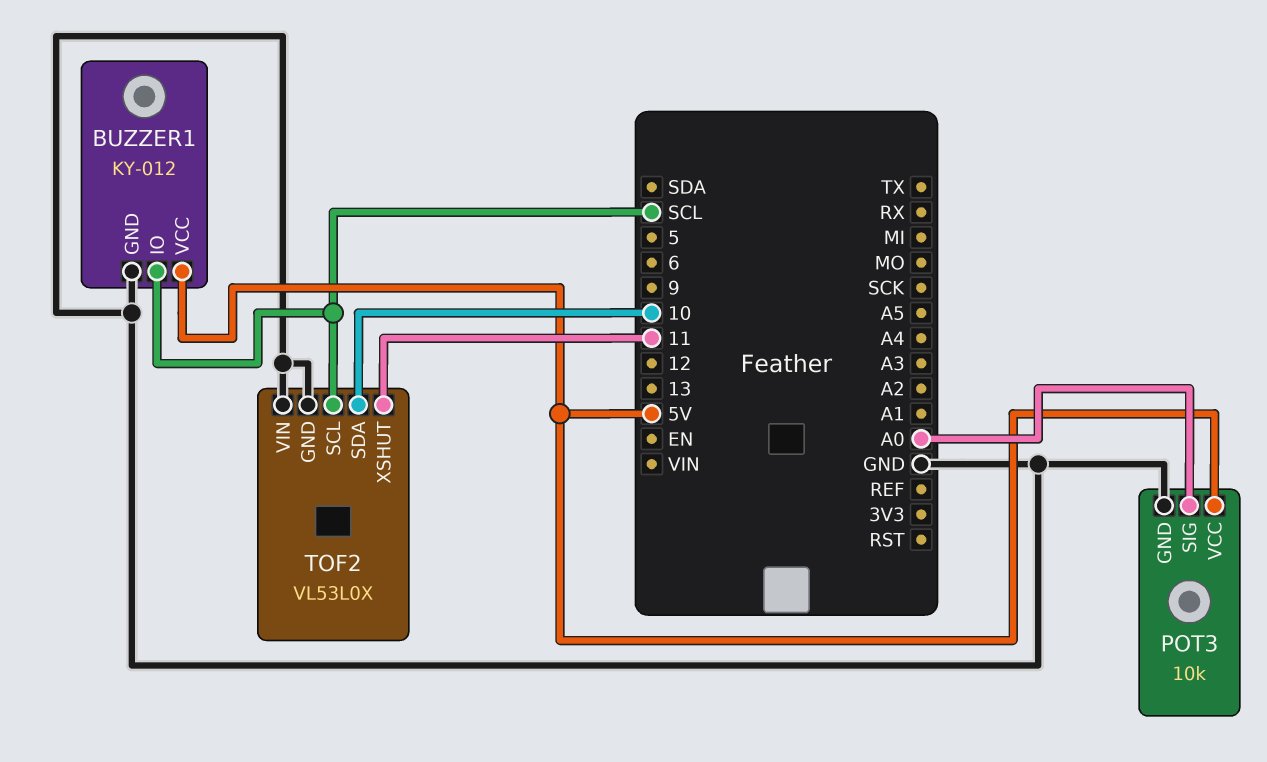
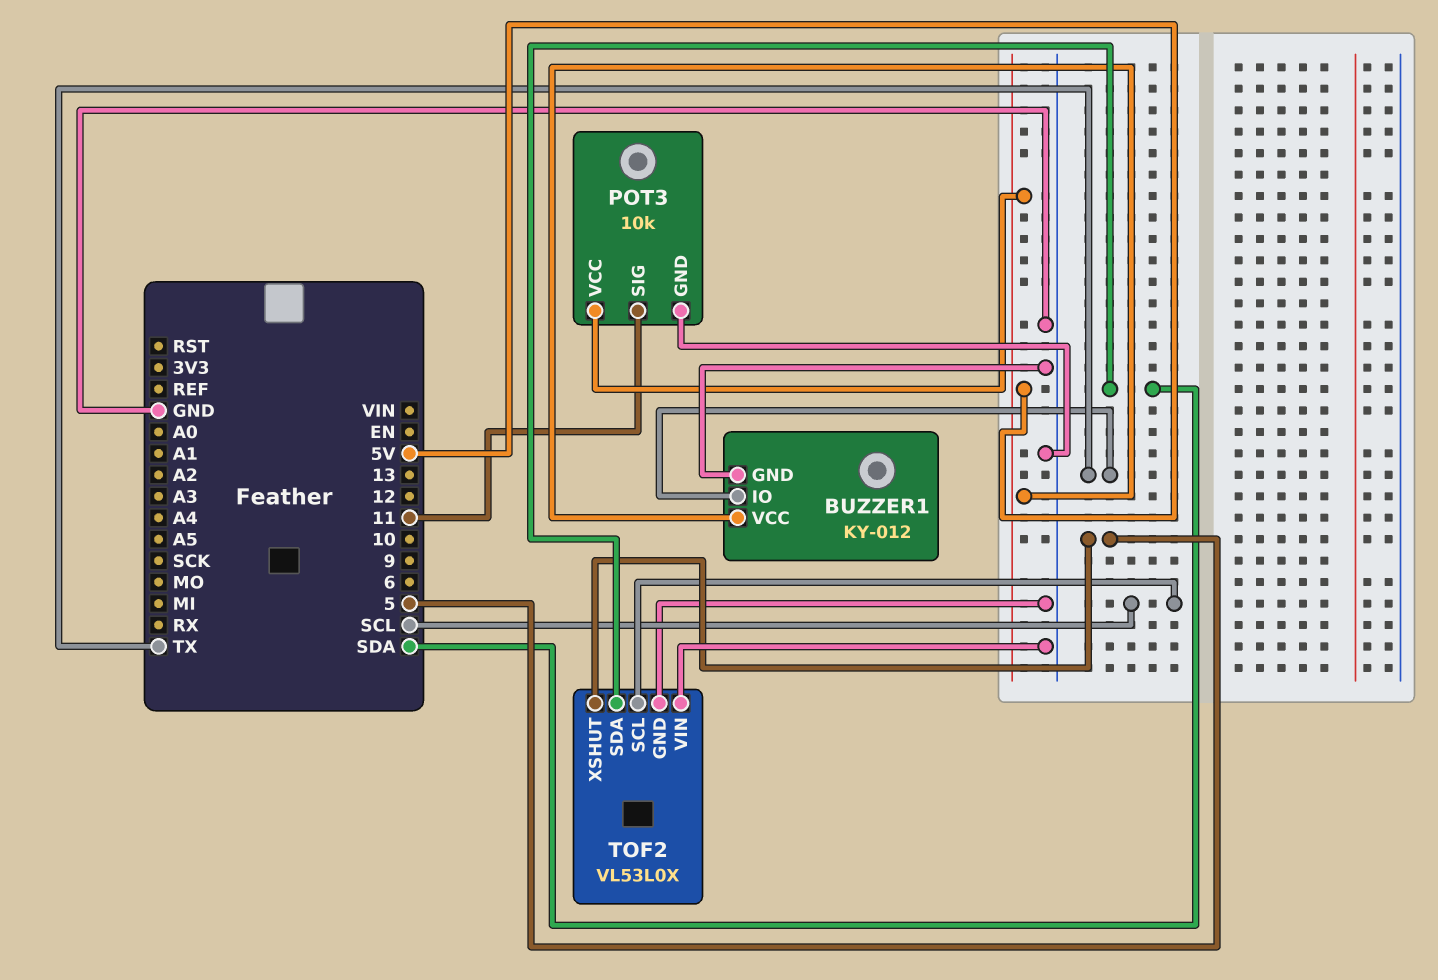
BUZZER1 pin IO: SCL -> TX
POT3 pin SIG: A0 -> 11
TOF2 pin SDA: 10 -> SDA
TOF2 pin XSHUT: 11 -> 5

